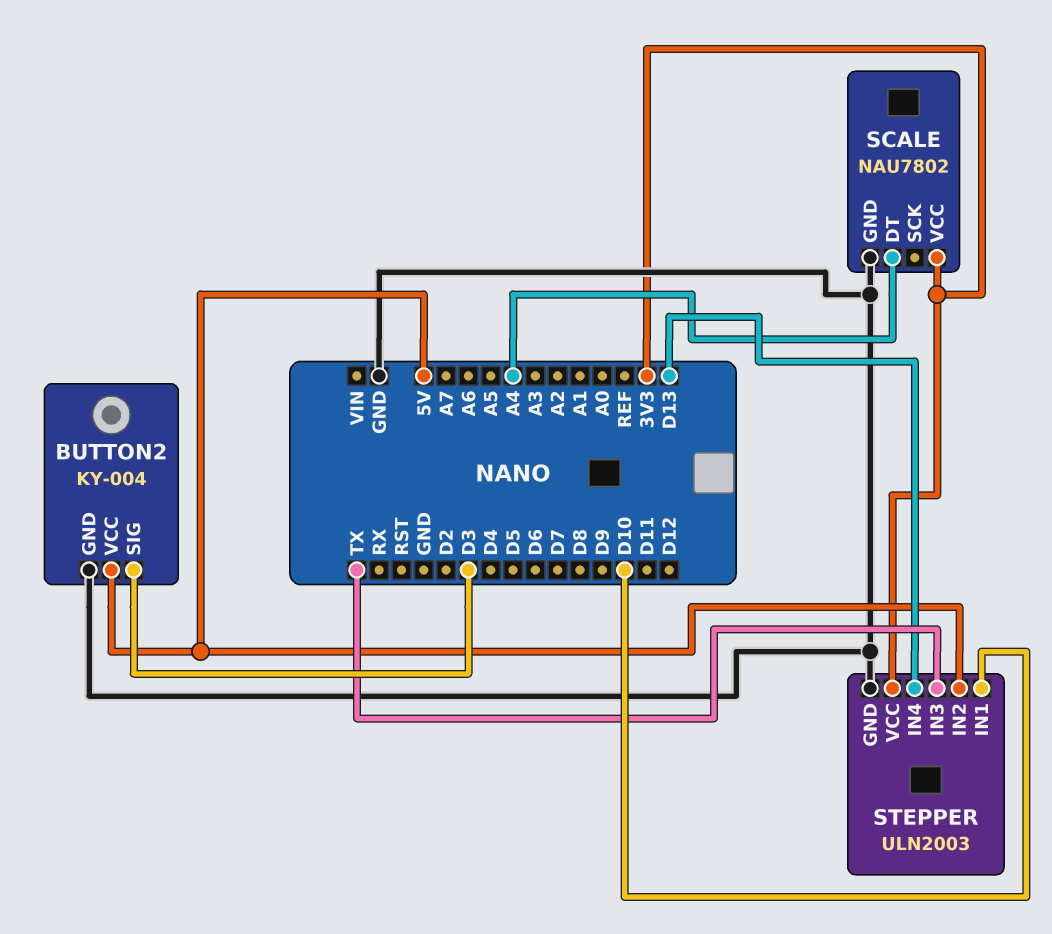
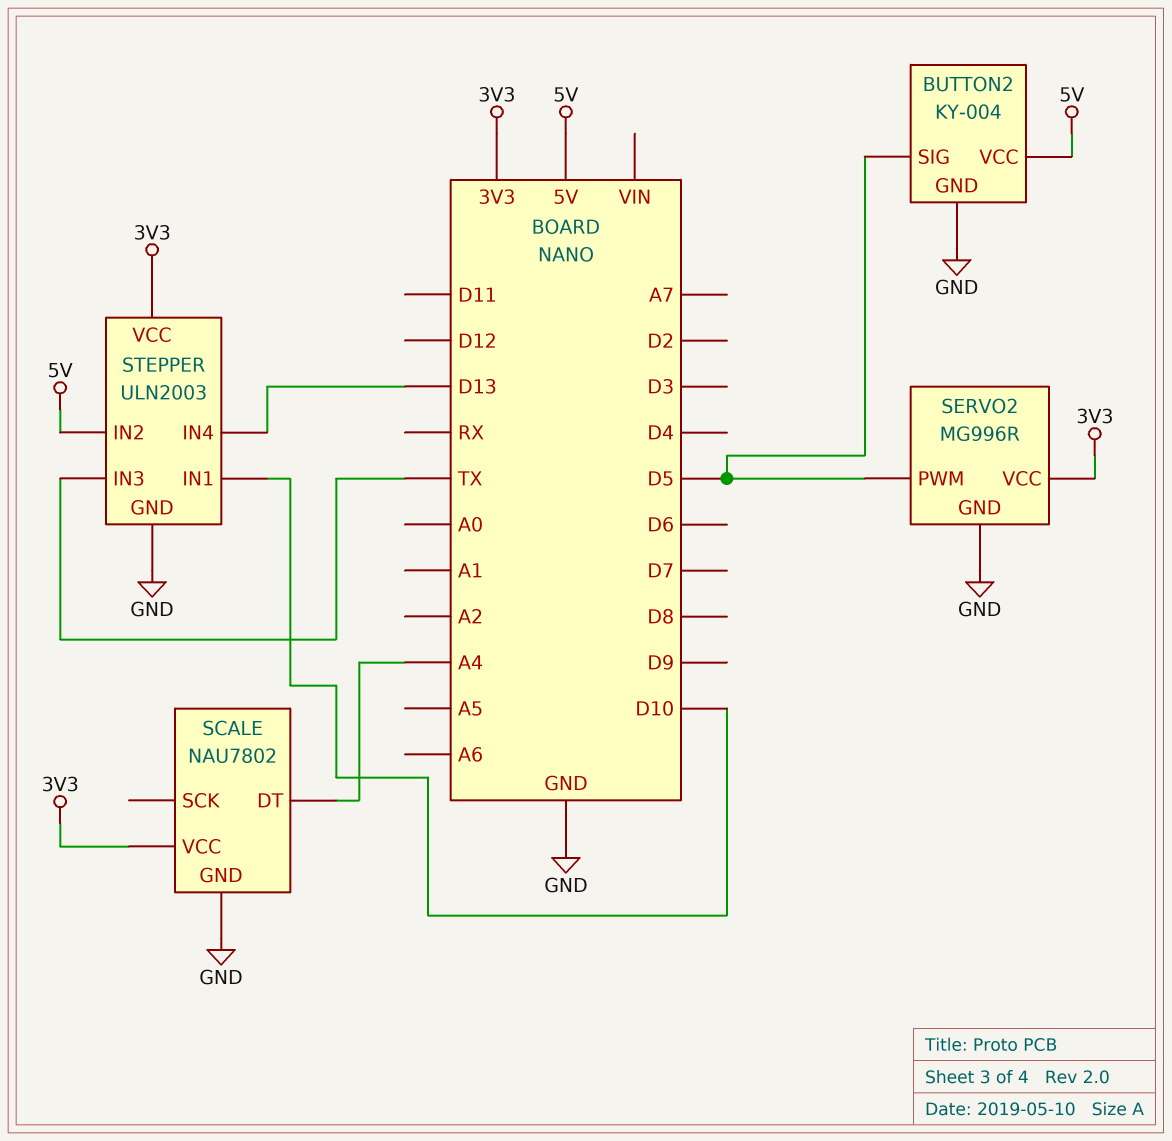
BUTTON2 pin SIG: D3 -> D5
SERVO2: none -> MG996R
SERVO2 pin GND: none -> GND
SERVO2 pin PWM: none -> D5
SERVO2 pin VCC: none -> 3V3

